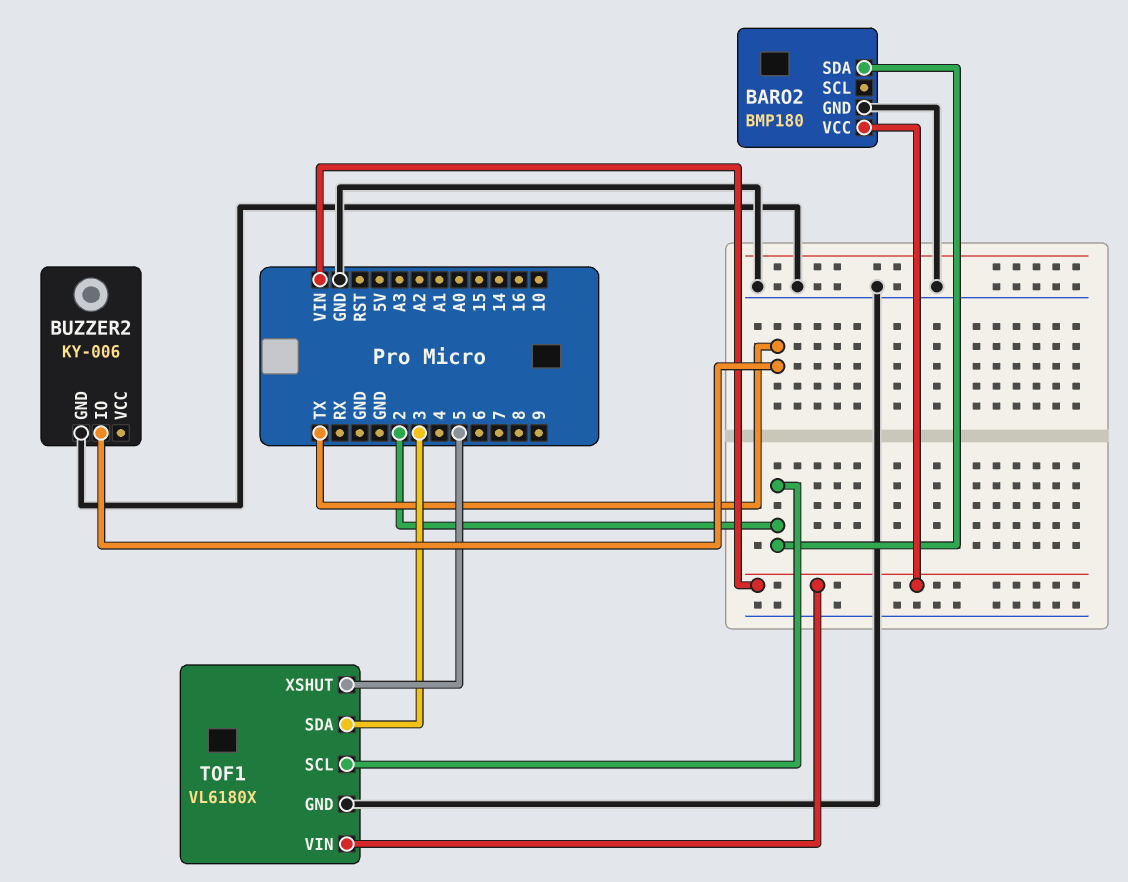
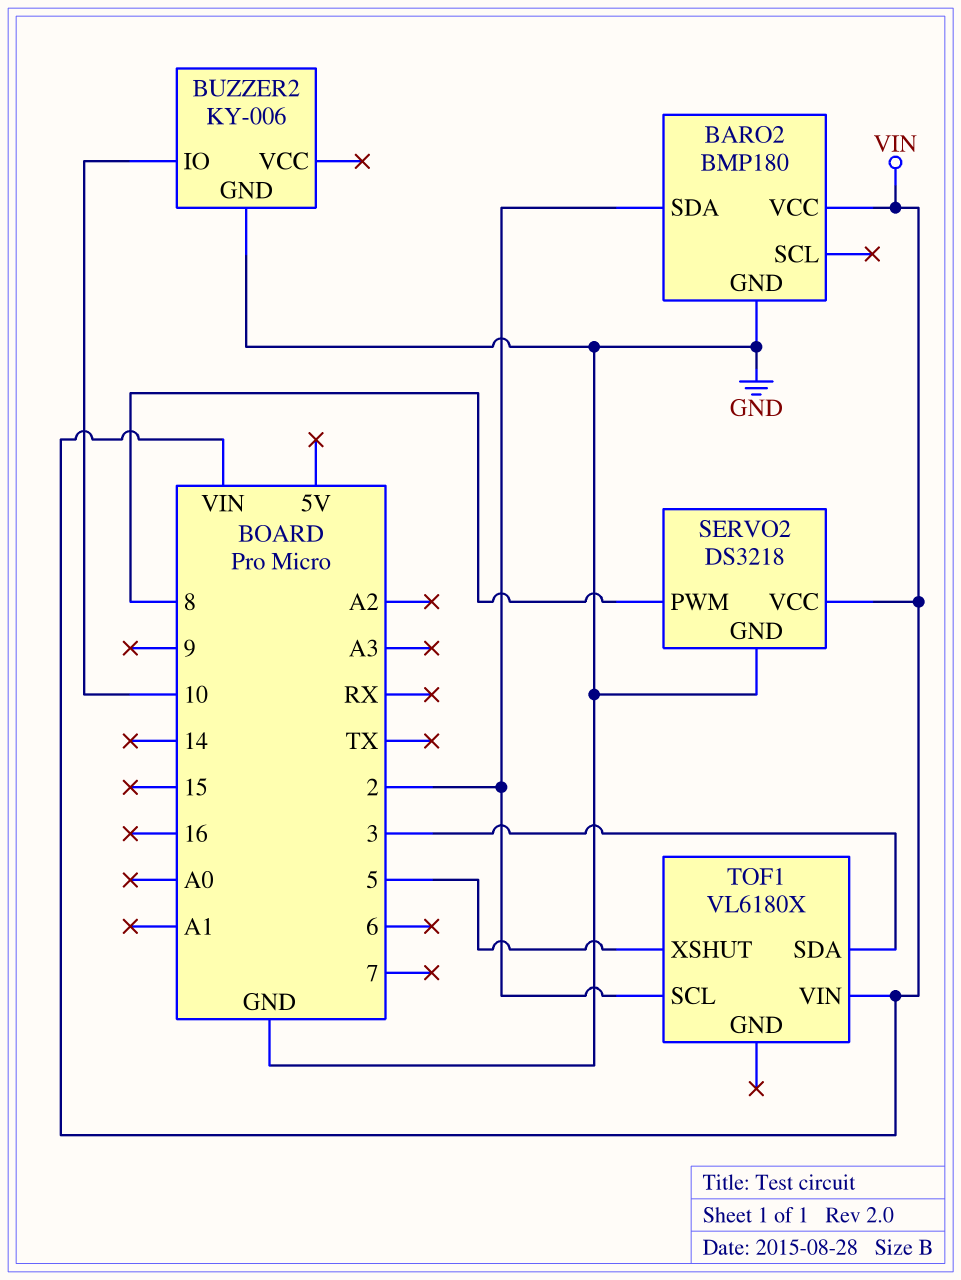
BUZZER2 pin IO: TX -> 10
SERVO2: none -> DS3218
SERVO2 pin GND: none -> GND
SERVO2 pin PWM: none -> 8
SERVO2 pin VCC: none -> VIN
TOF1 pin GND: GND -> none

